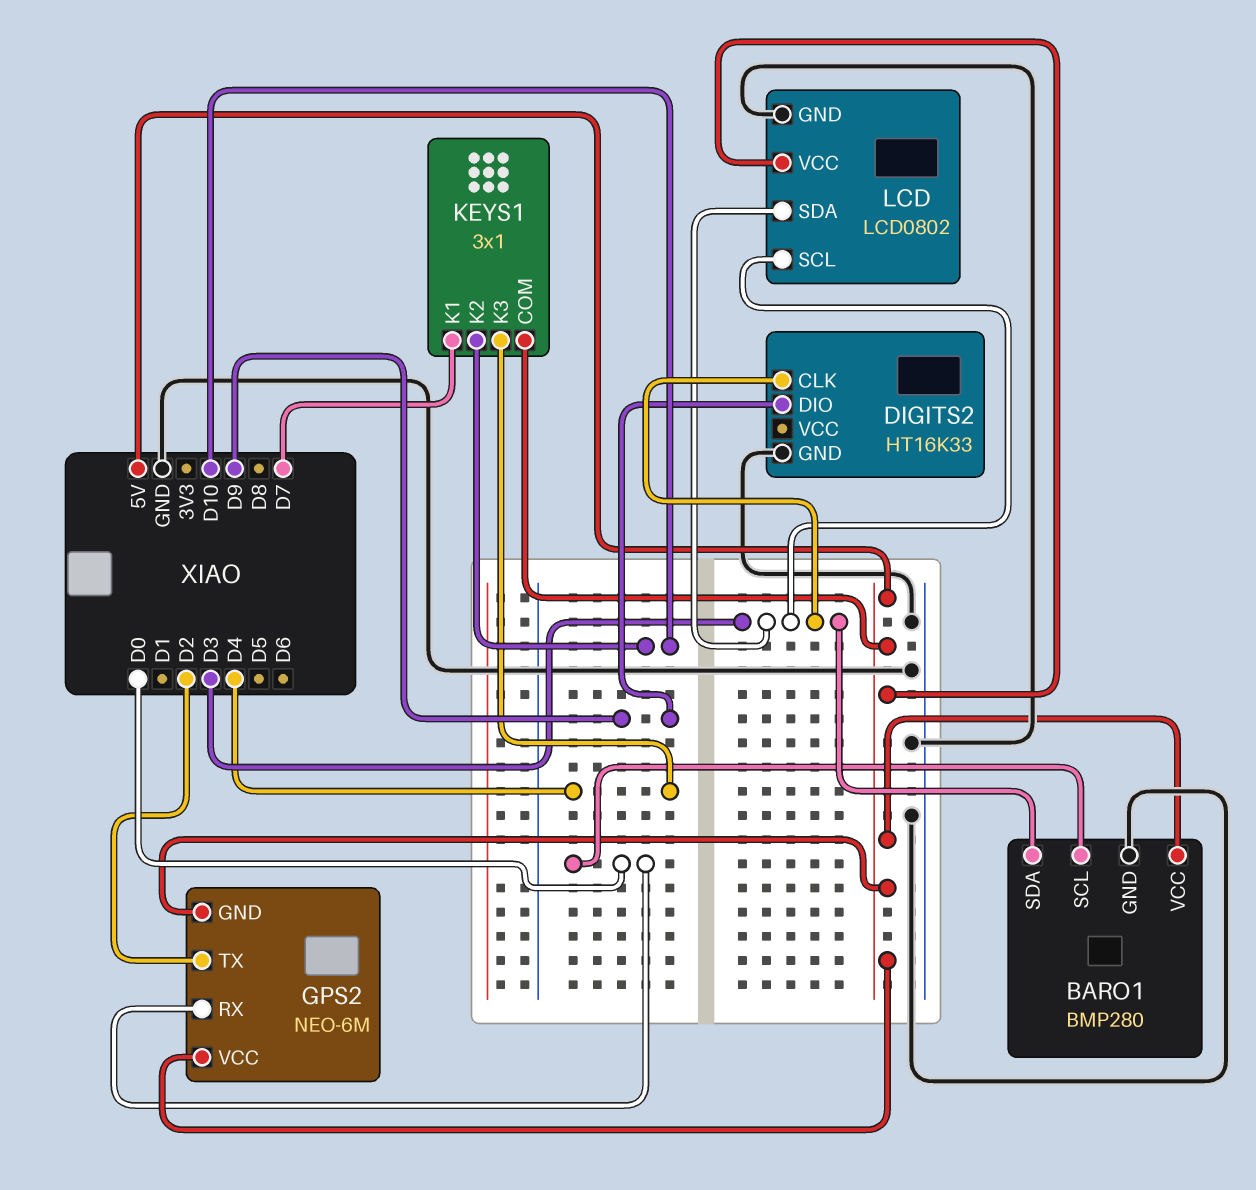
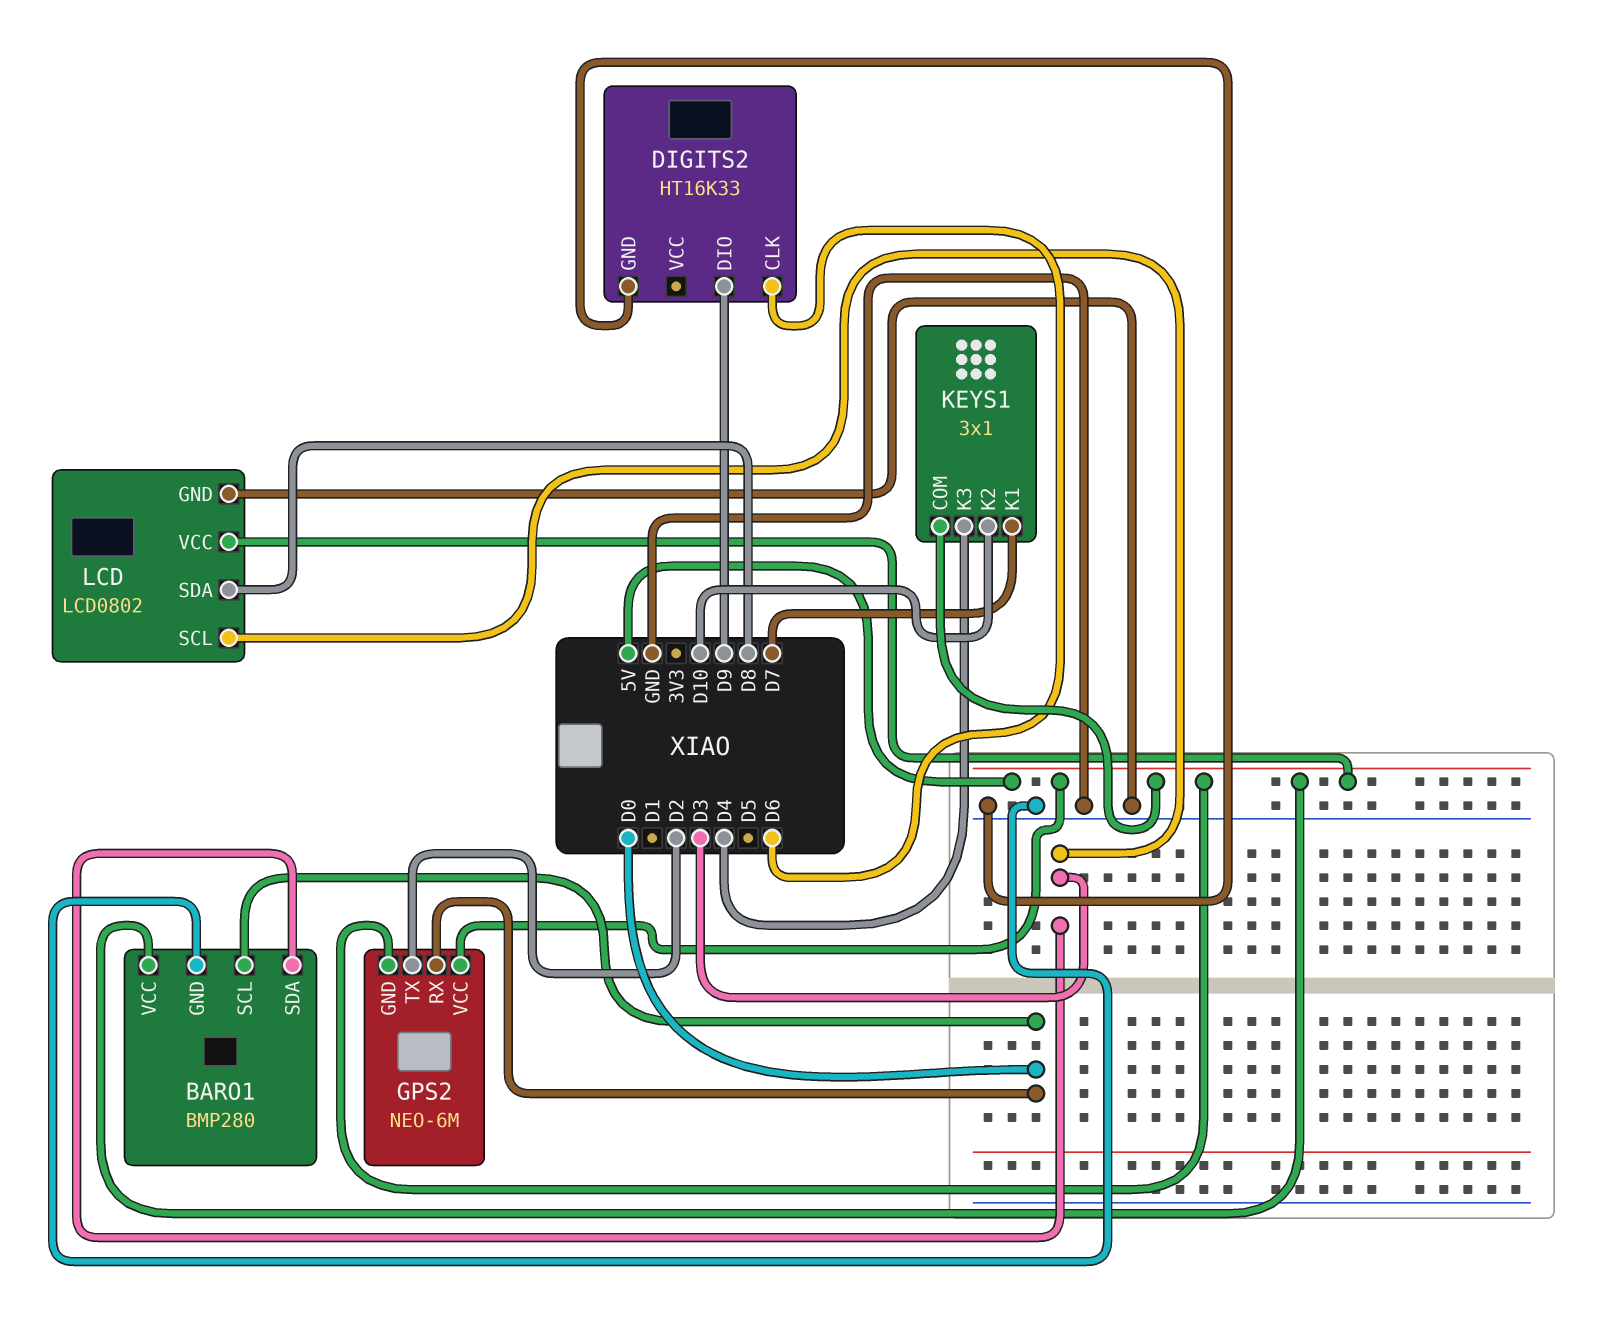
DIGITS2 pin CLK: D3 -> D6
LCD pin SDA: D3 -> D8

